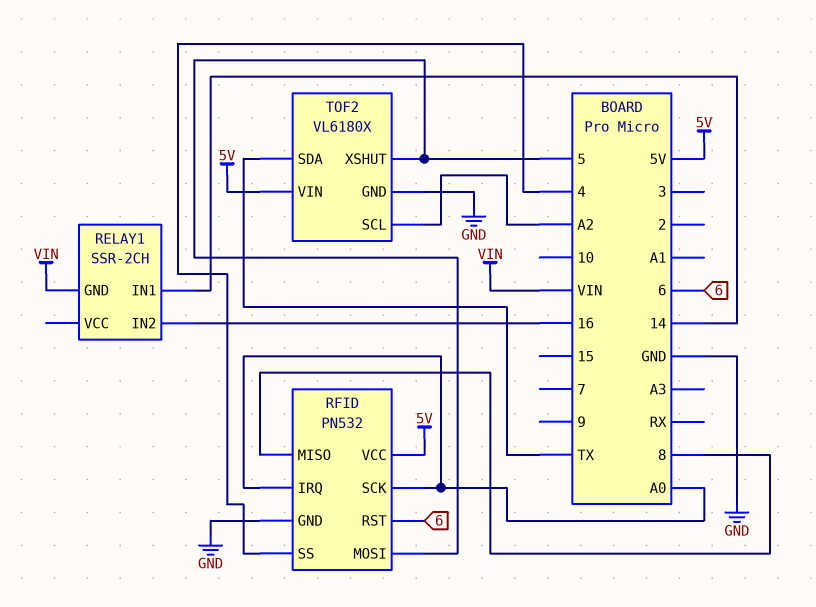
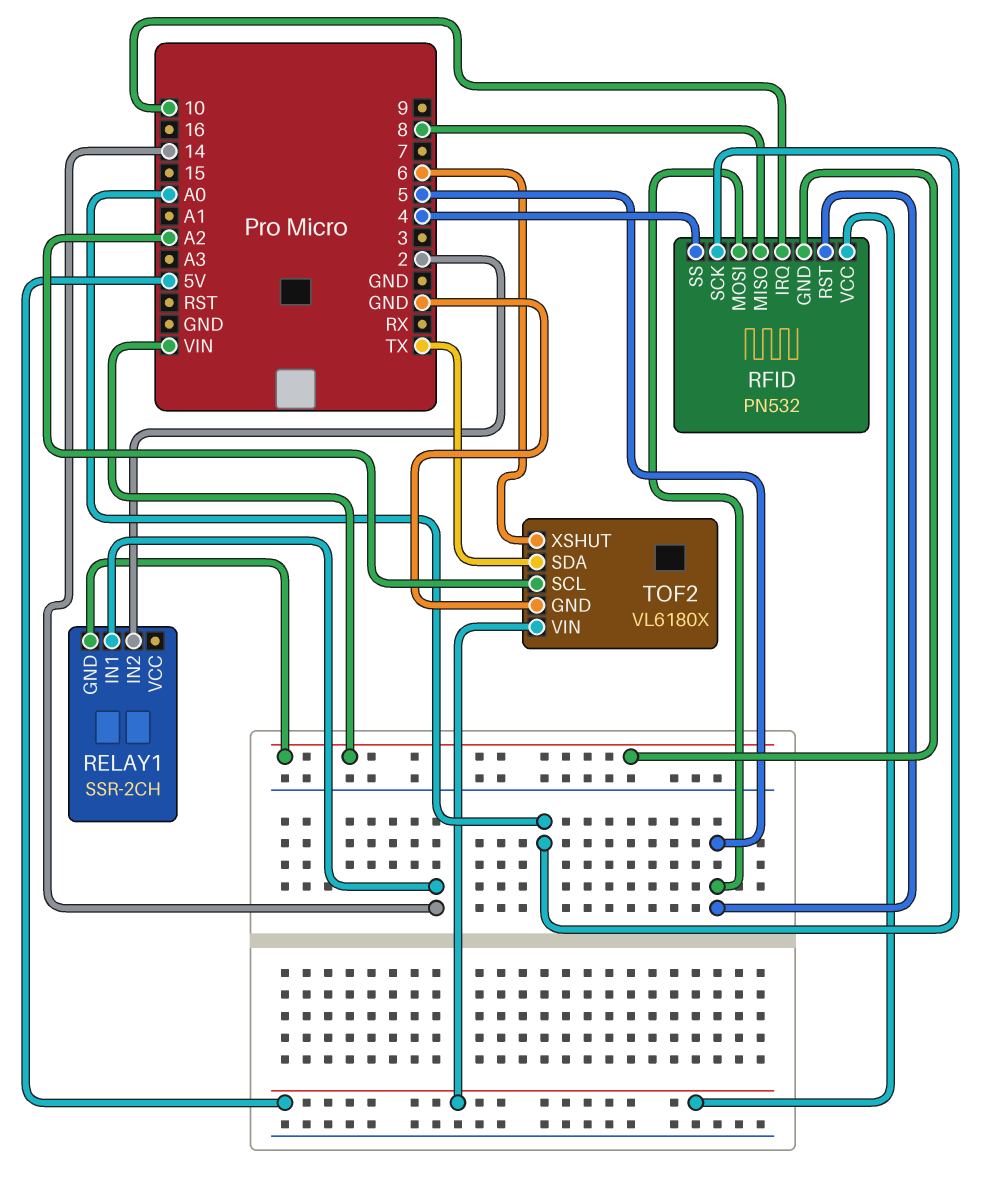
RELAY1 pin IN2: 16 -> 2
RFID pin GND: GND -> VIN
RFID pin IRQ: A0 -> 10
RFID pin RST: 6 -> 5
TOF2 pin XSHUT: 5 -> 6

